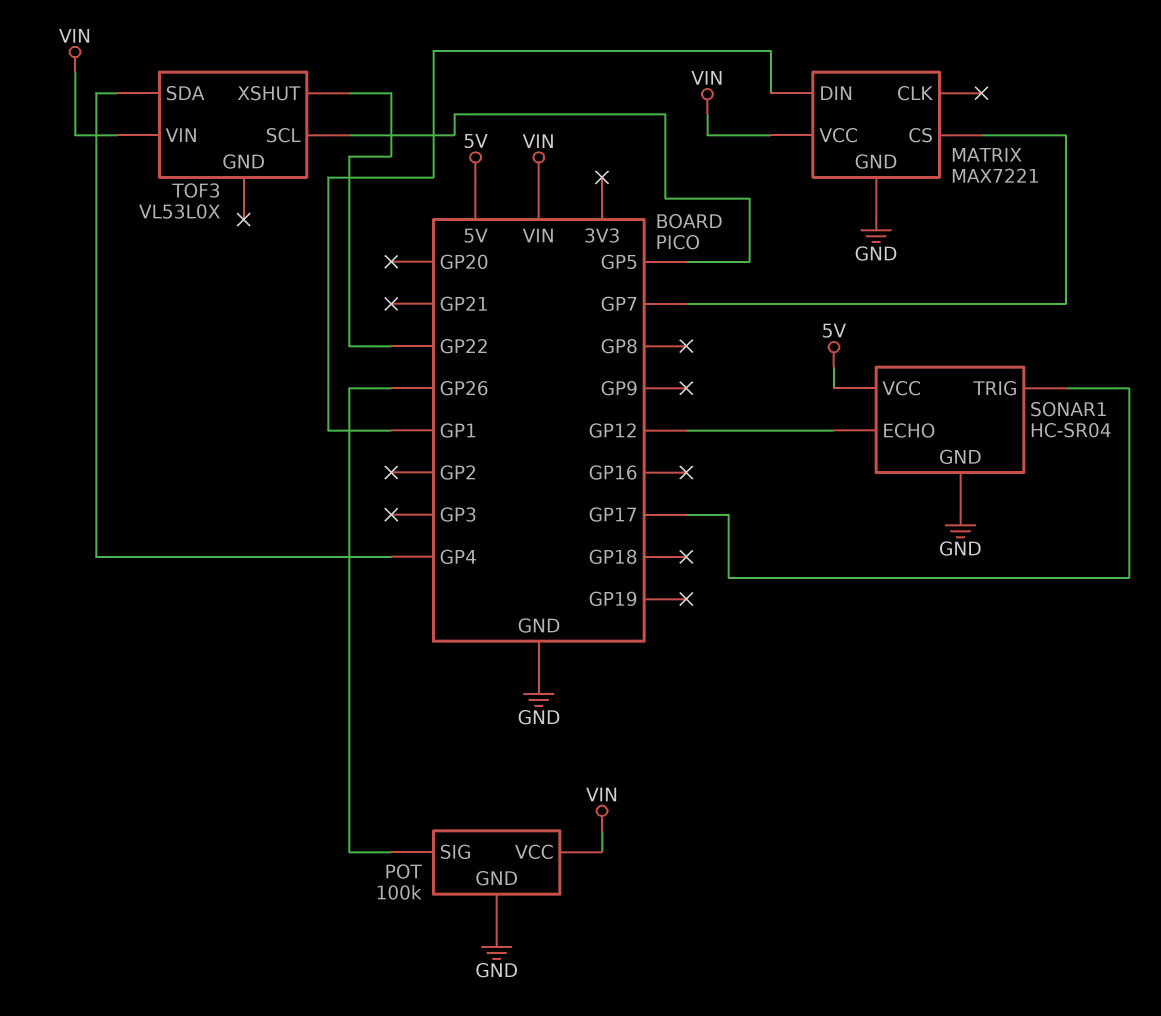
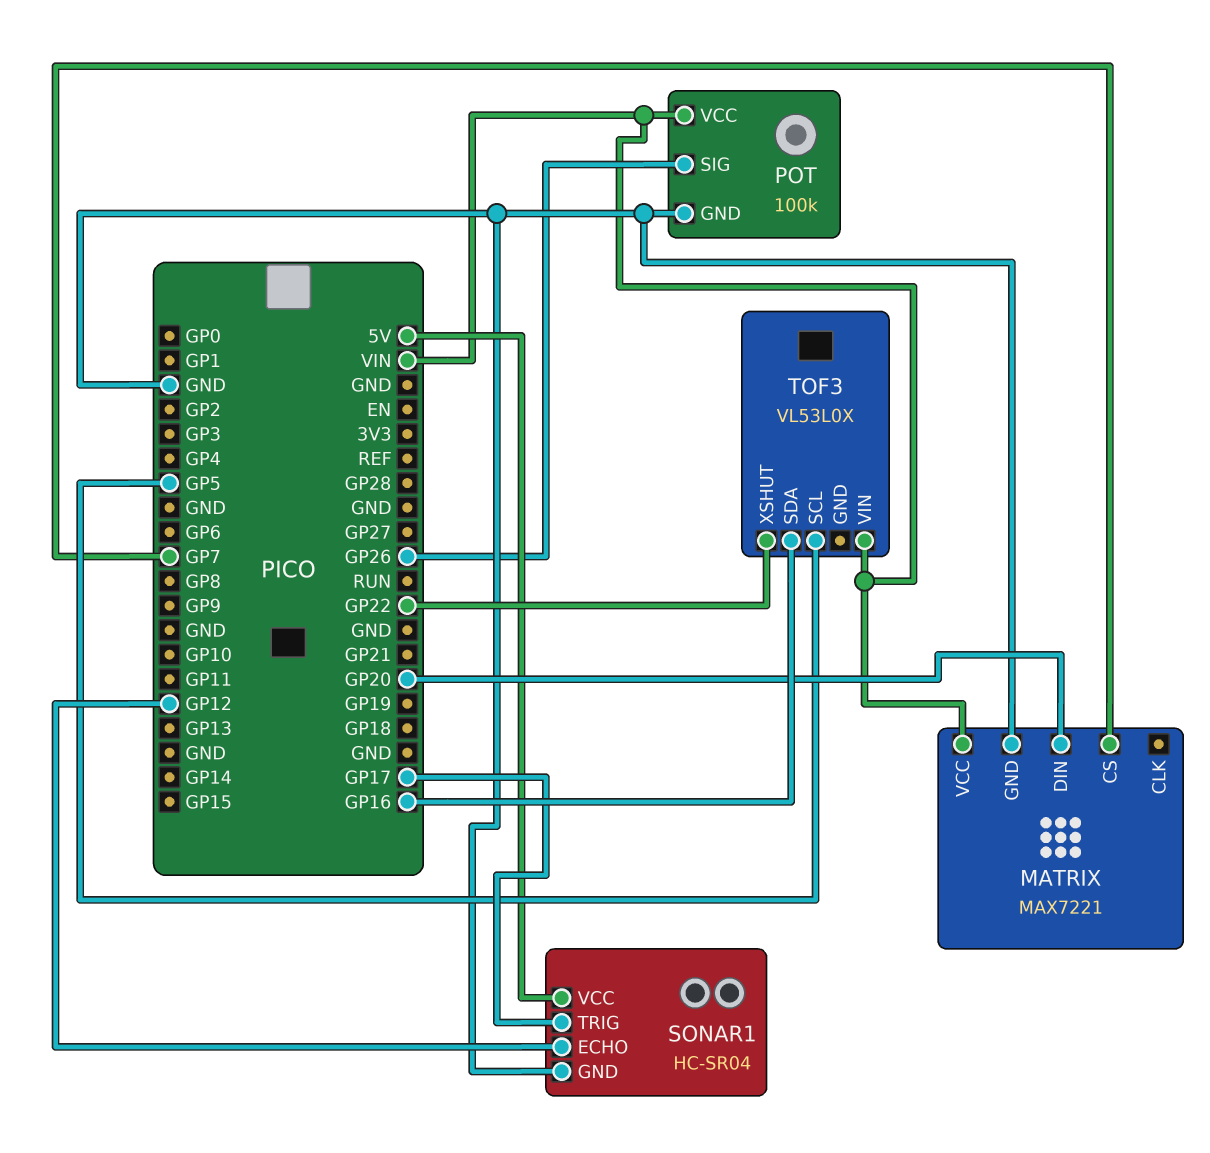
MATRIX pin DIN: GP1 -> GP20
TOF3 pin SDA: GP4 -> GP16

